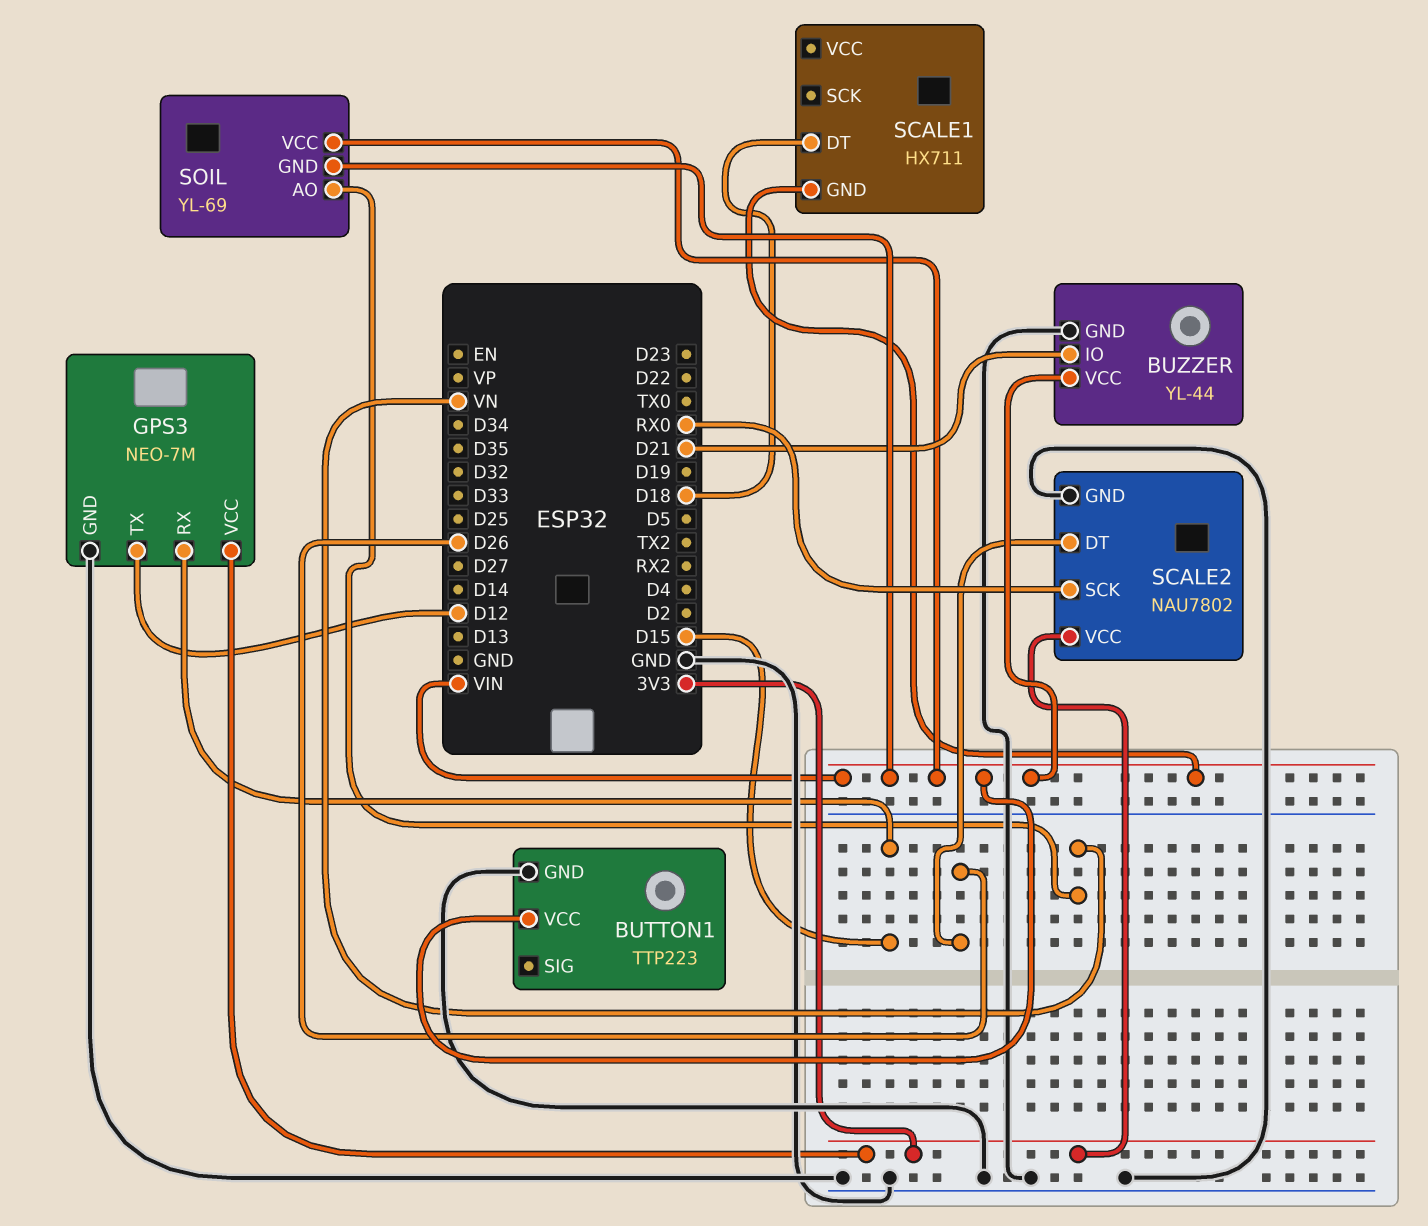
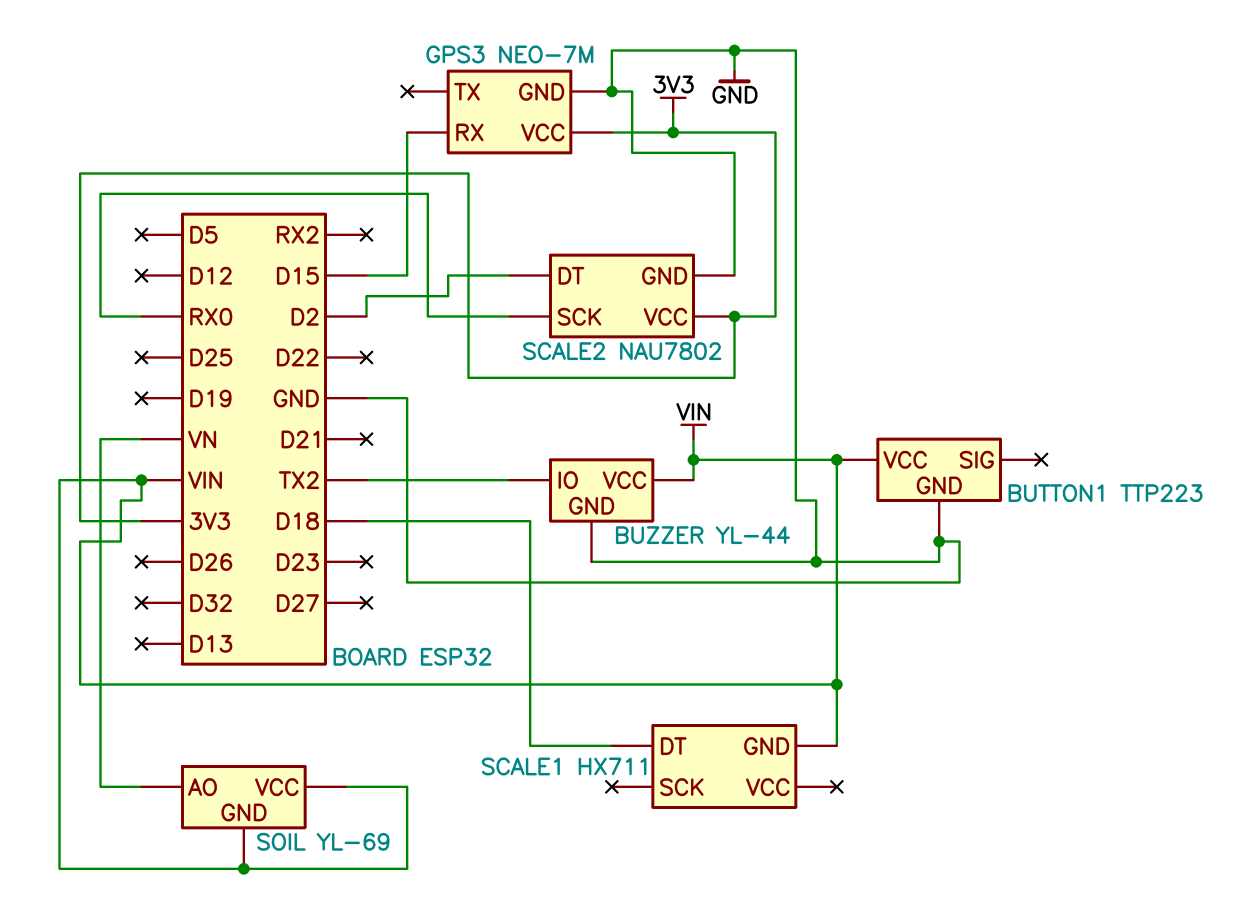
BUZZER pin IO: D21 -> TX2
GPS3 pin TX: D12 -> none
SCALE2 pin DT: D26 -> D2

